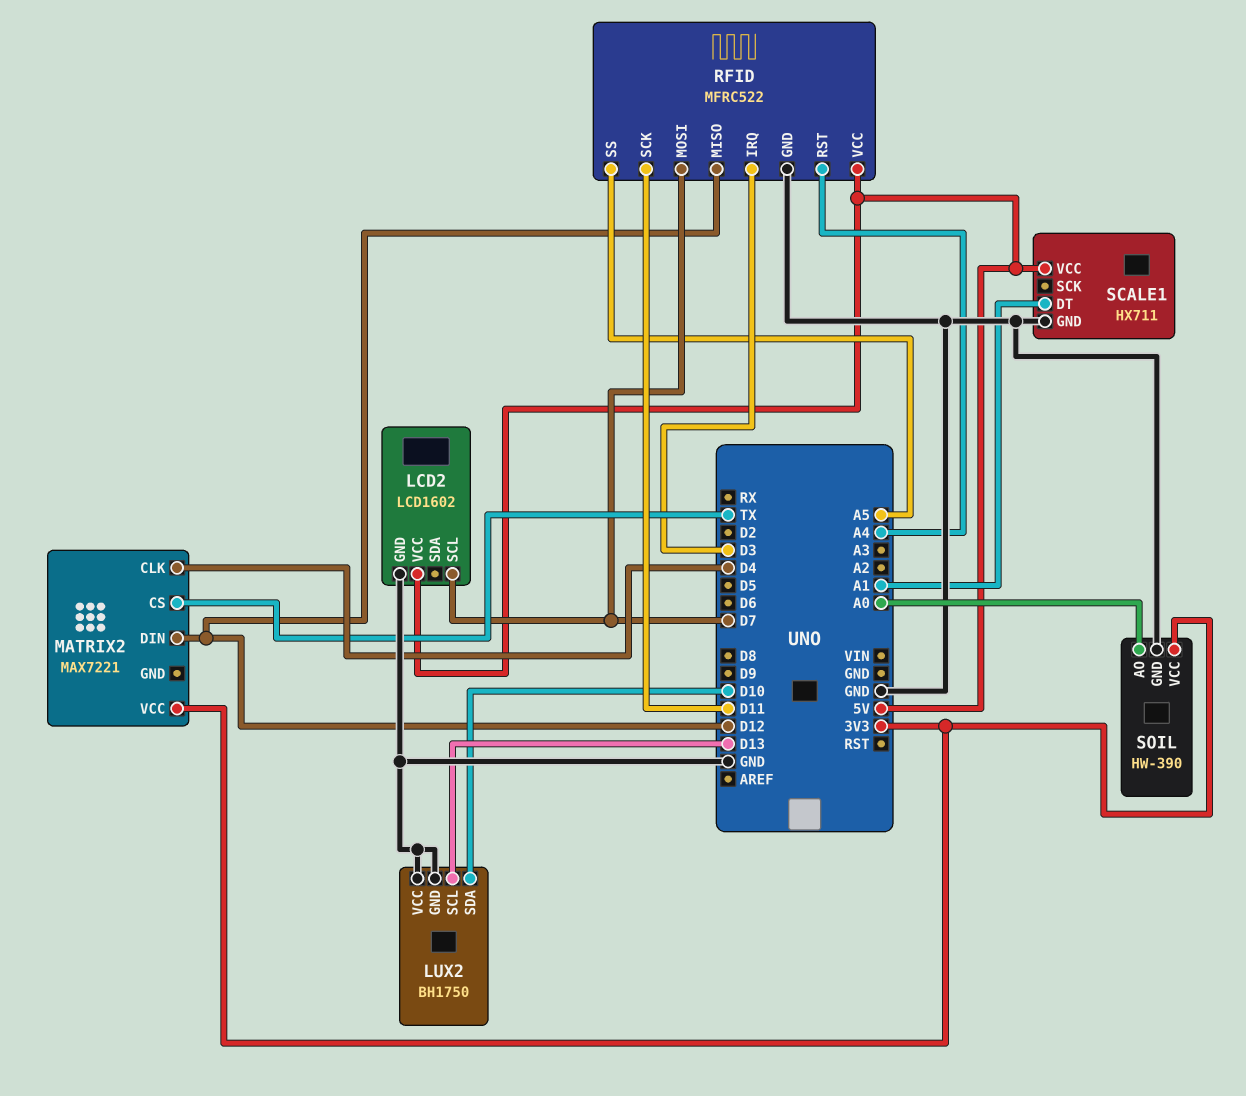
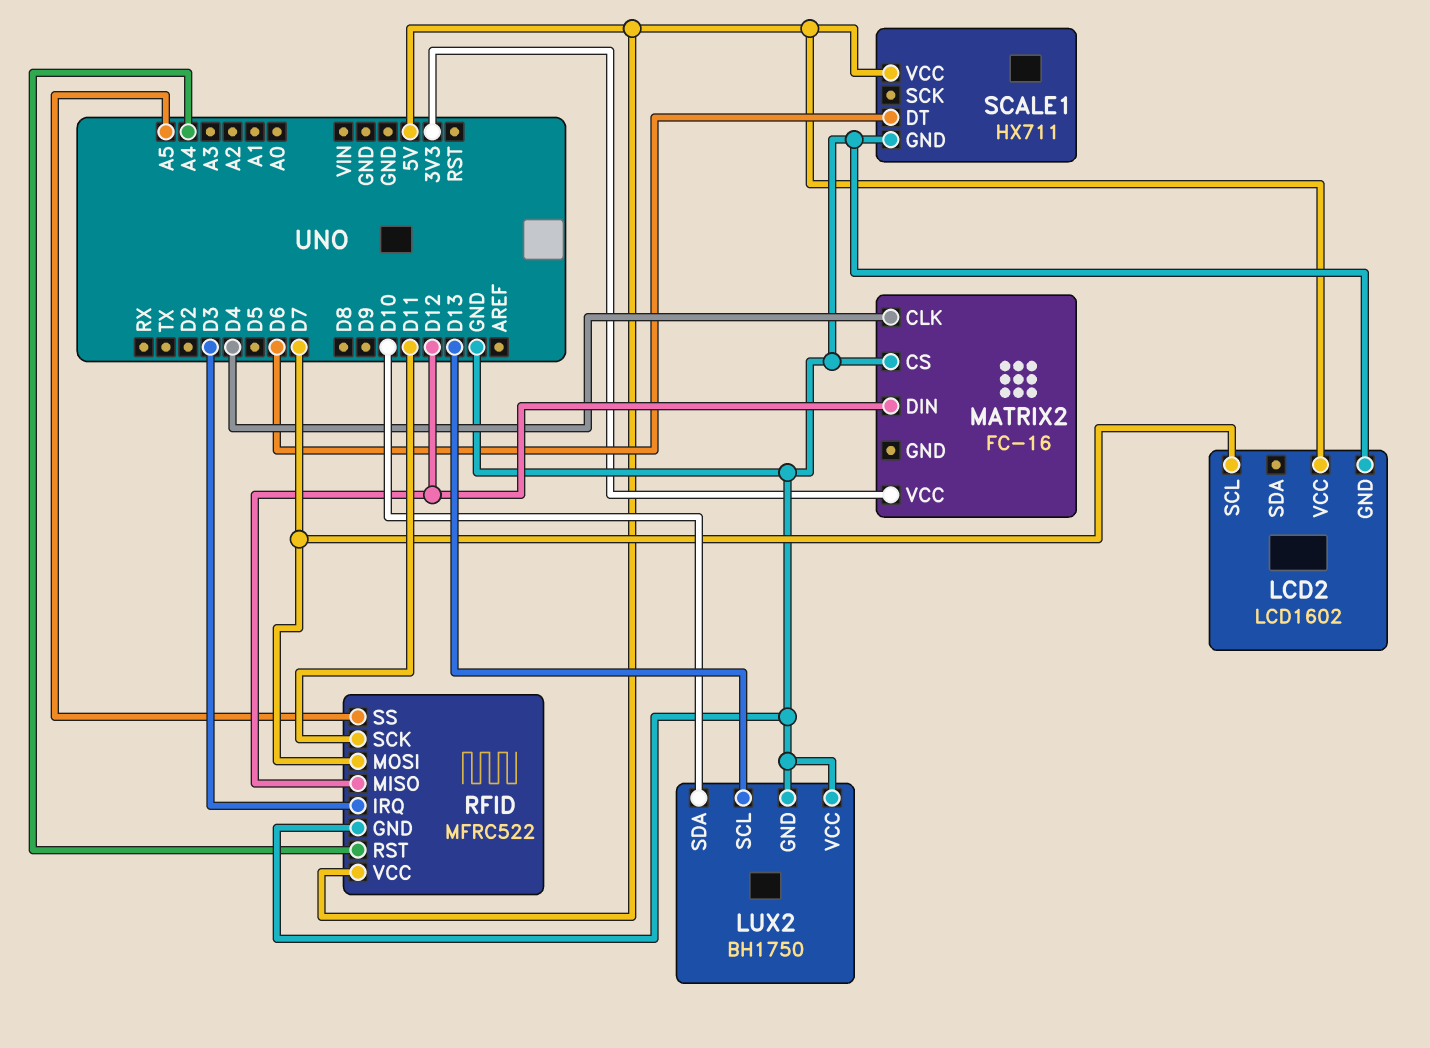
MATRIX2: MAX7221 -> FC-16
MATRIX2 pin CS: TX -> GND
SCALE1 pin DT: A1 -> D6
SOIL: HW-390 -> none
SOIL pin AO: A0 -> none
SOIL pin GND: GND -> none
SOIL pin VCC: 3V3 -> none

